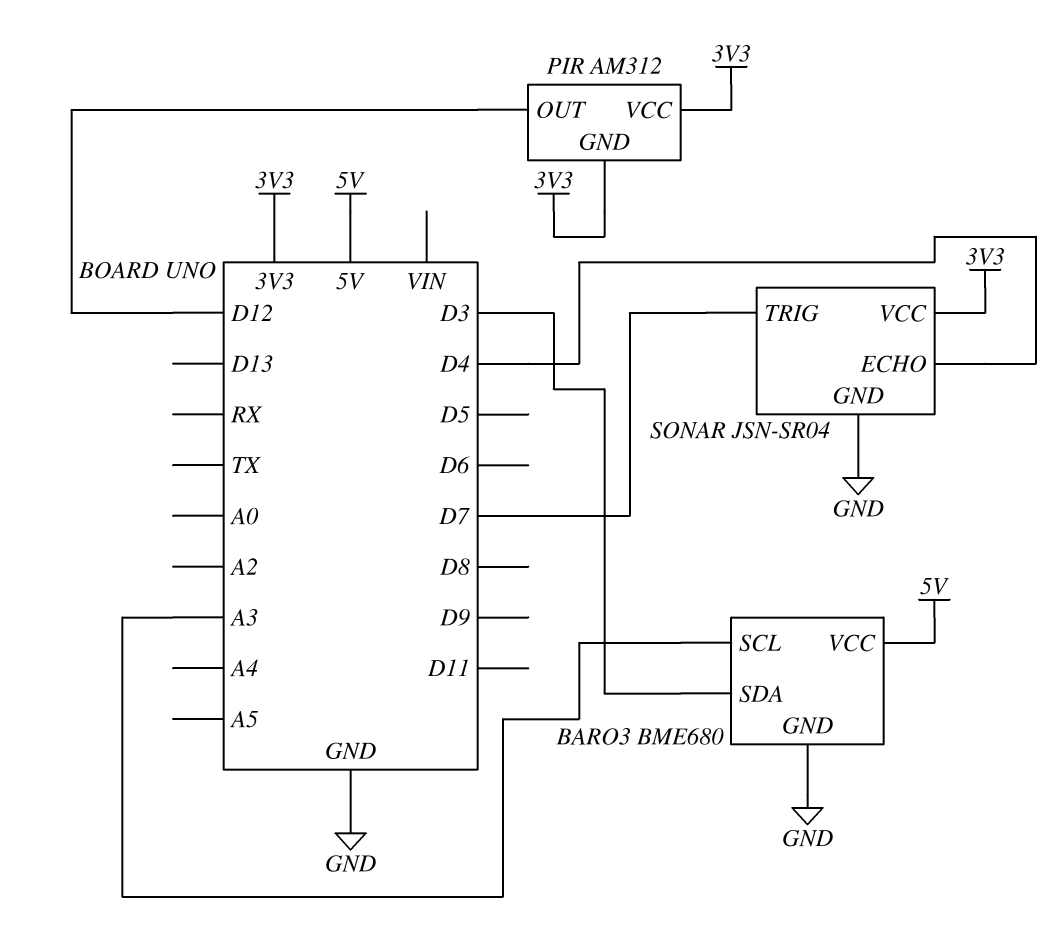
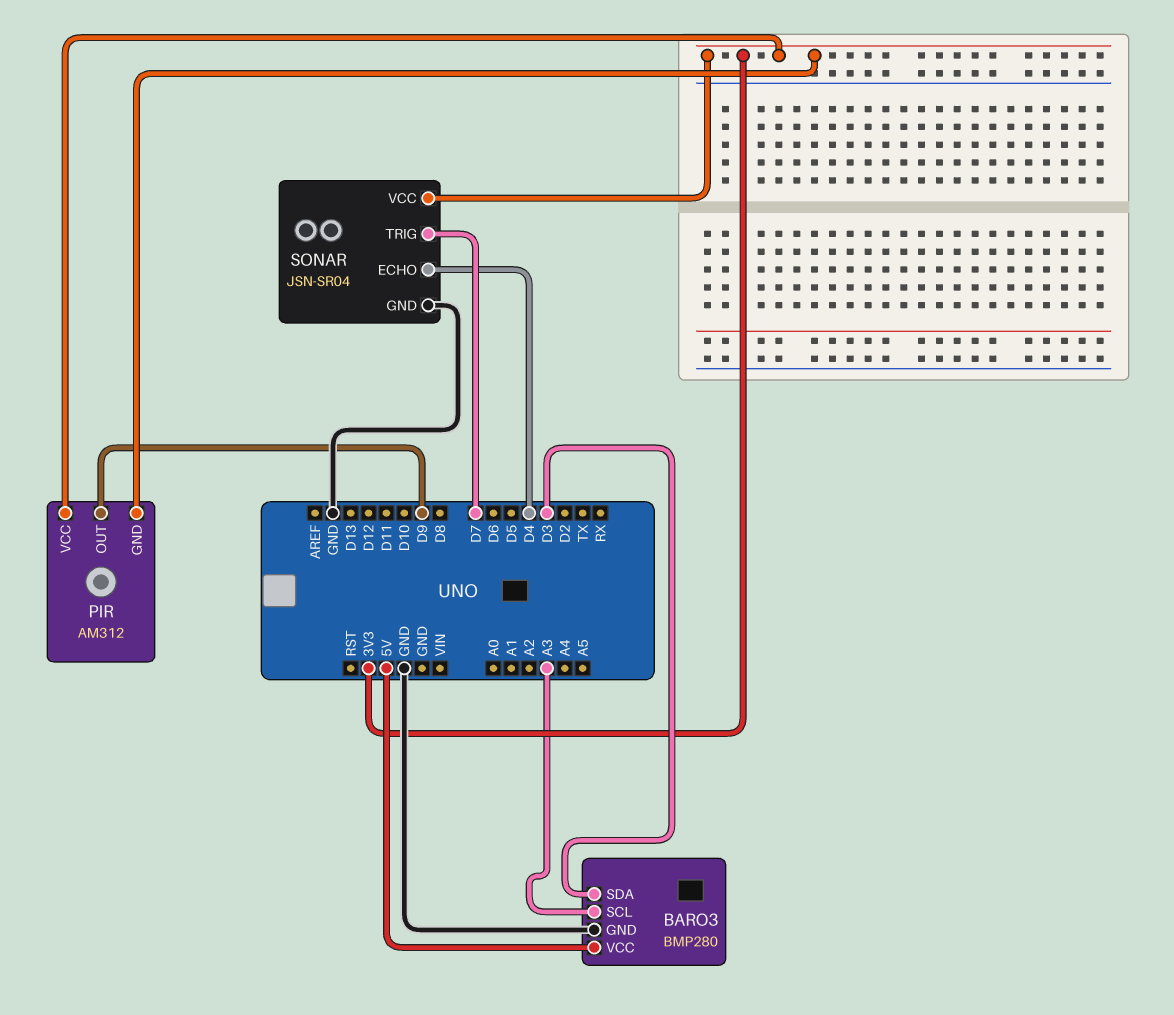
BARO3: BME680 -> BMP280
PIR pin OUT: D12 -> D9

